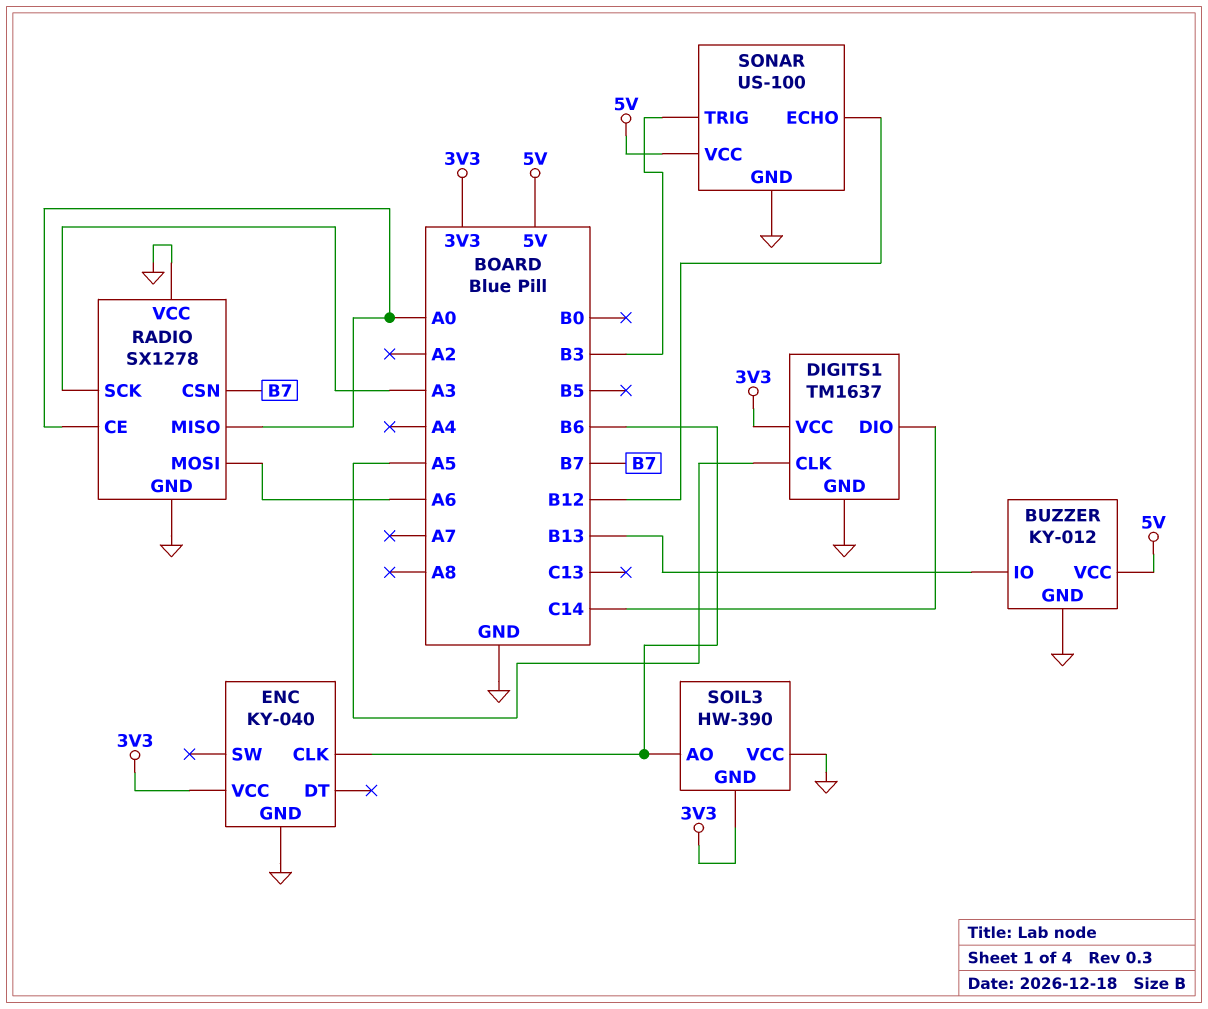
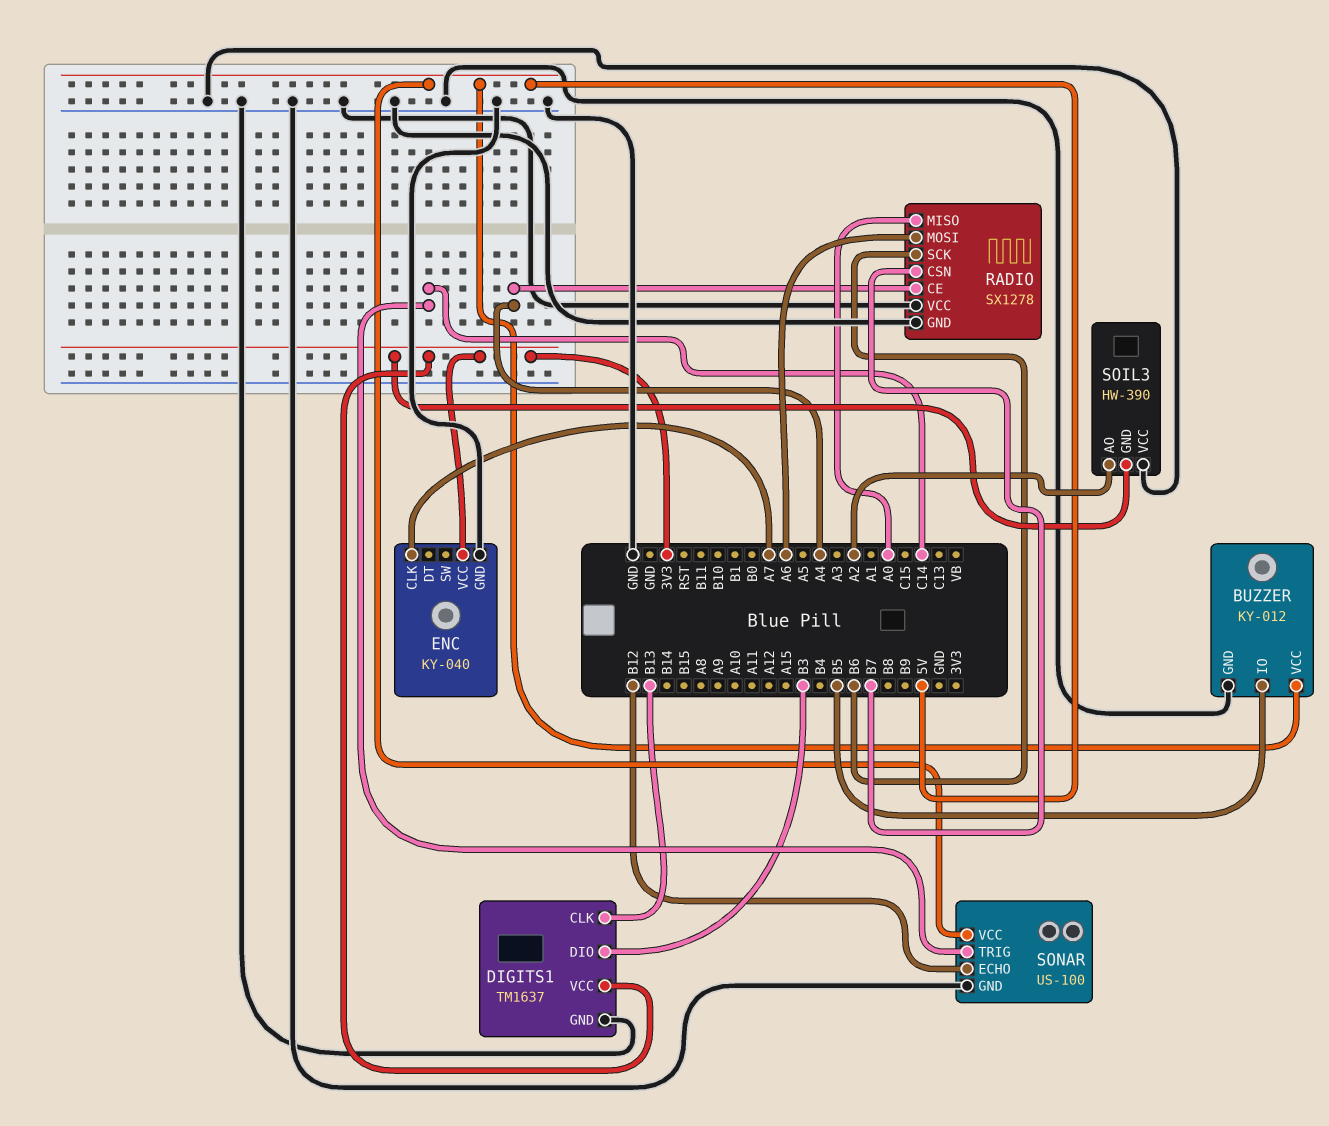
BUZZER pin IO: B13 -> B5
DIGITS1 pin CLK: A5 -> B13
DIGITS1 pin DIO: C14 -> B3
ENC pin CLK: B6 -> A7
RADIO pin CE: A0 -> A4
RADIO pin SCK: A3 -> B6
SOIL3 pin AO: B6 -> A2
SONAR pin TRIG: B3 -> C14

